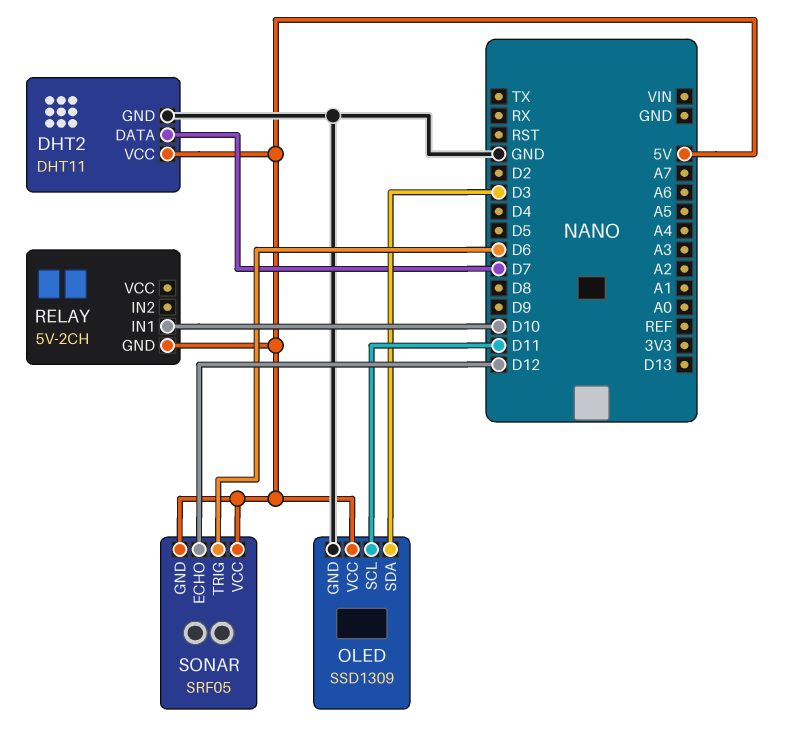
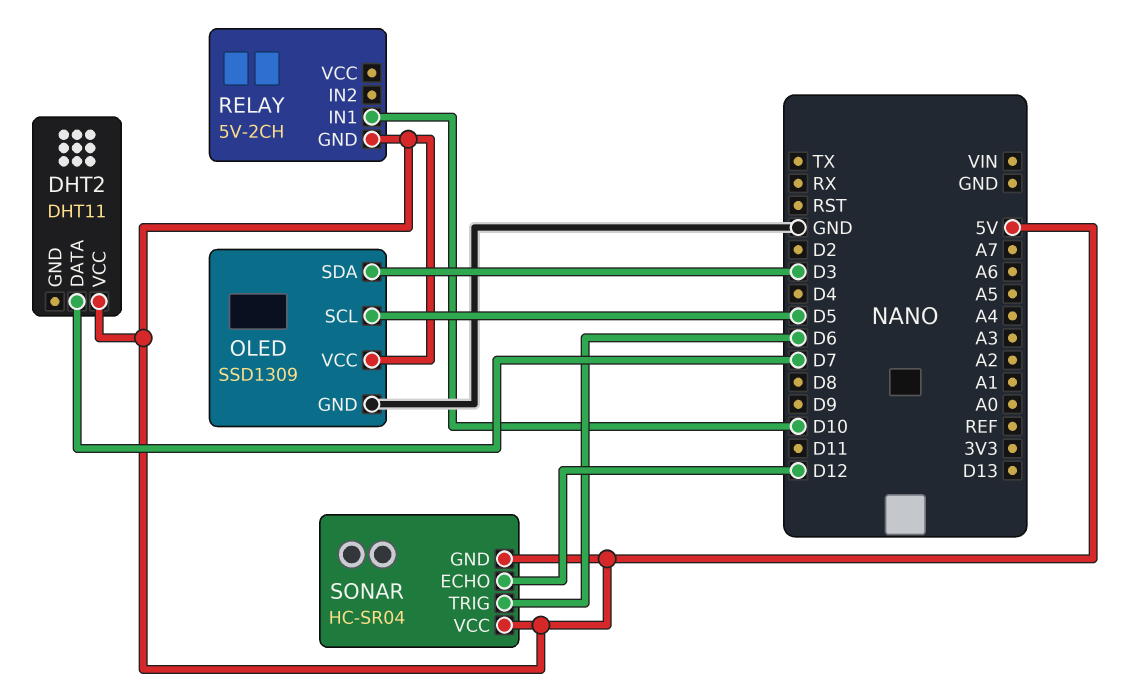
DHT2 pin GND: GND -> none
OLED pin SCL: D11 -> D5
SONAR: SRF05 -> HC-SR04

